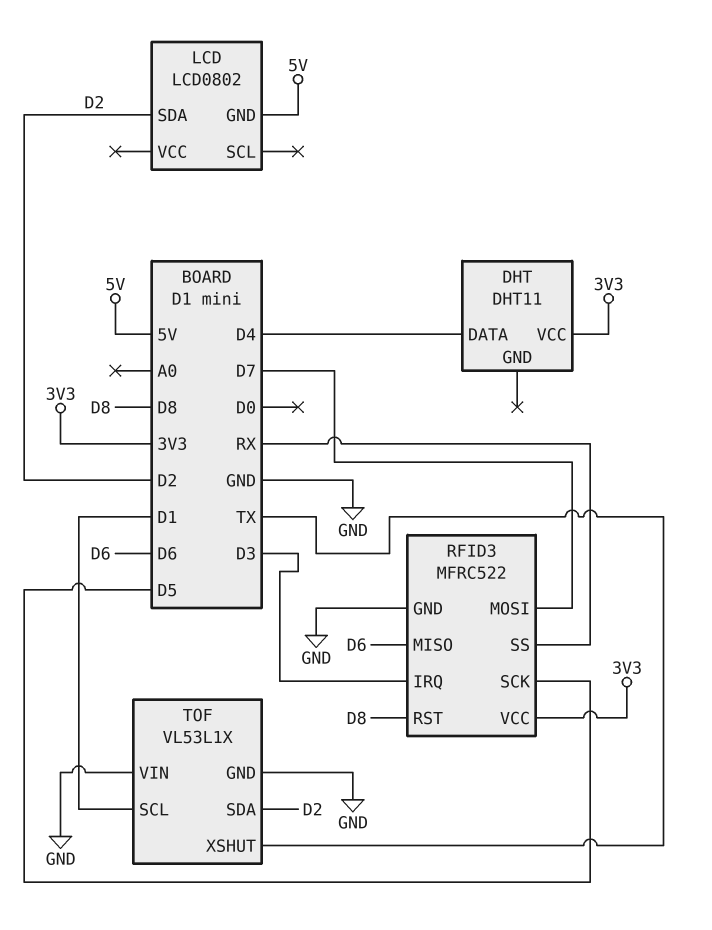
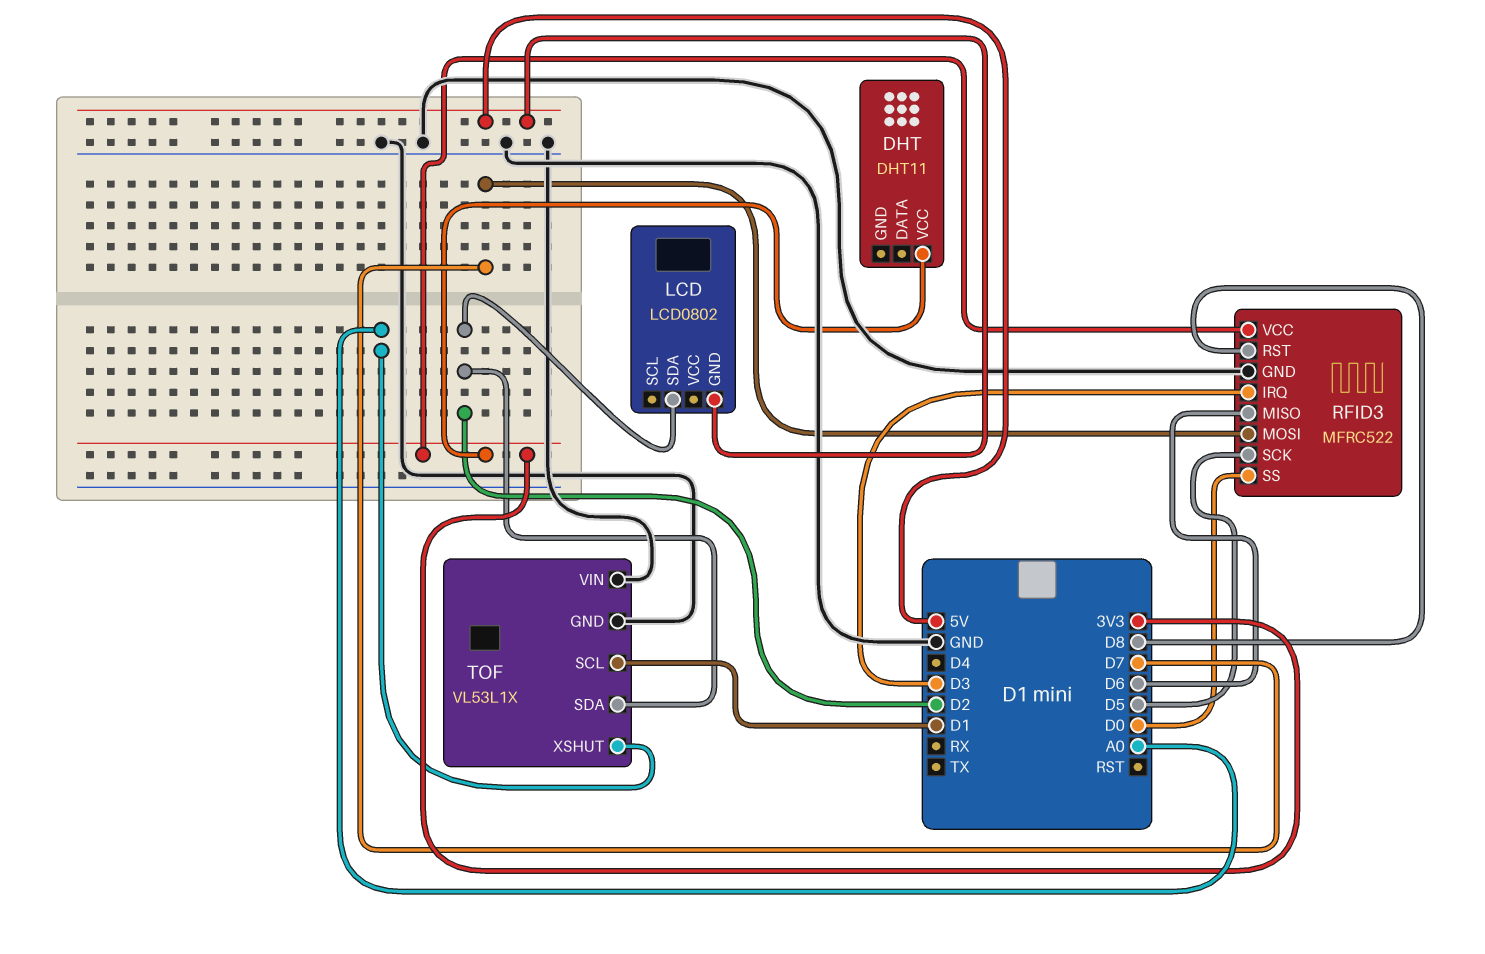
DHT pin DATA: D4 -> none
RFID3 pin SS: RX -> D0
TOF pin XSHUT: TX -> A0

